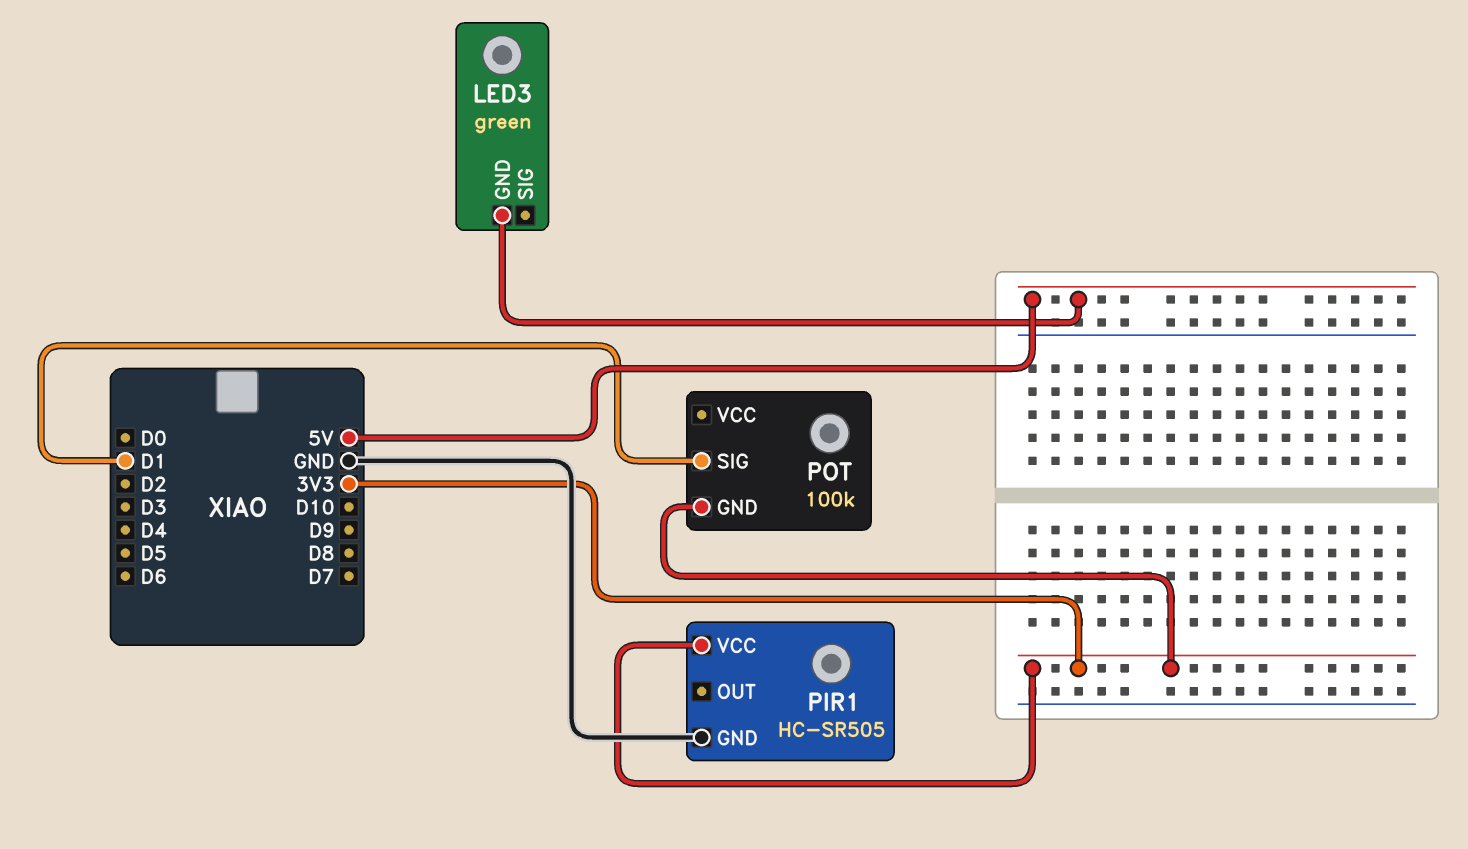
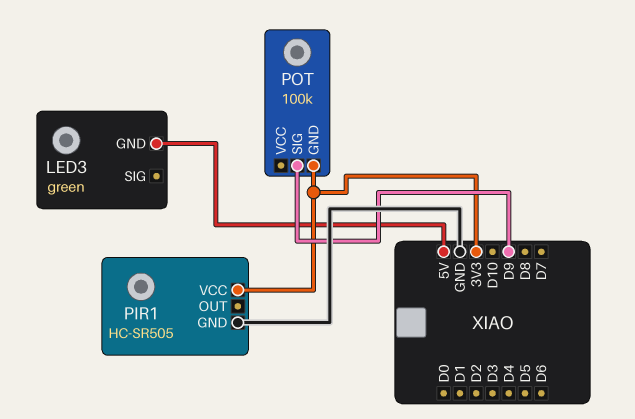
POT pin SIG: D1 -> D9

